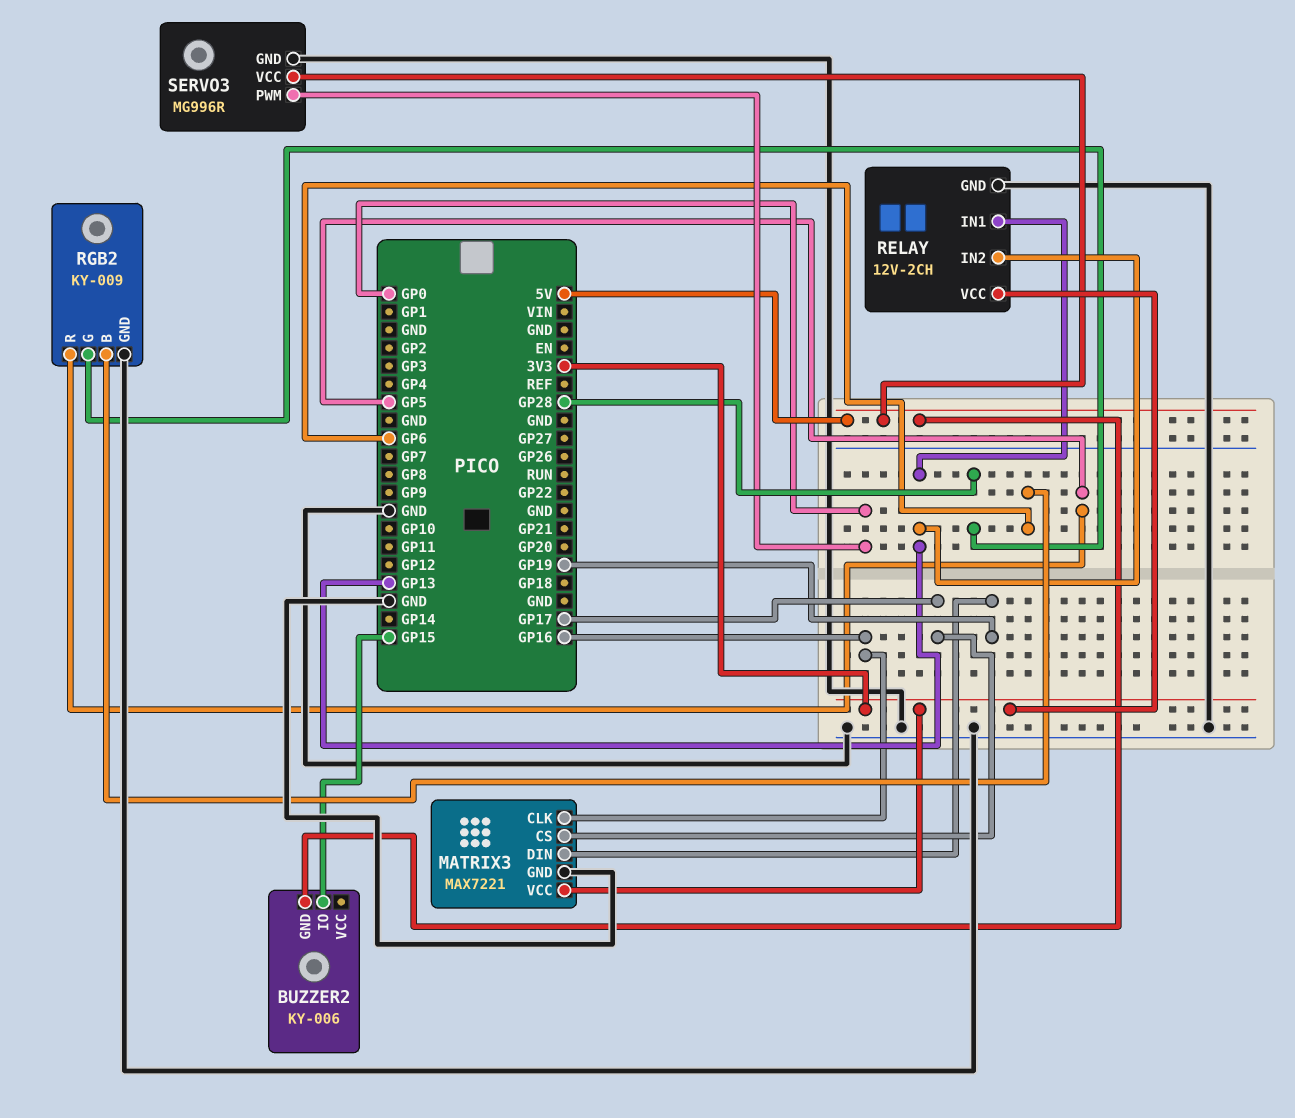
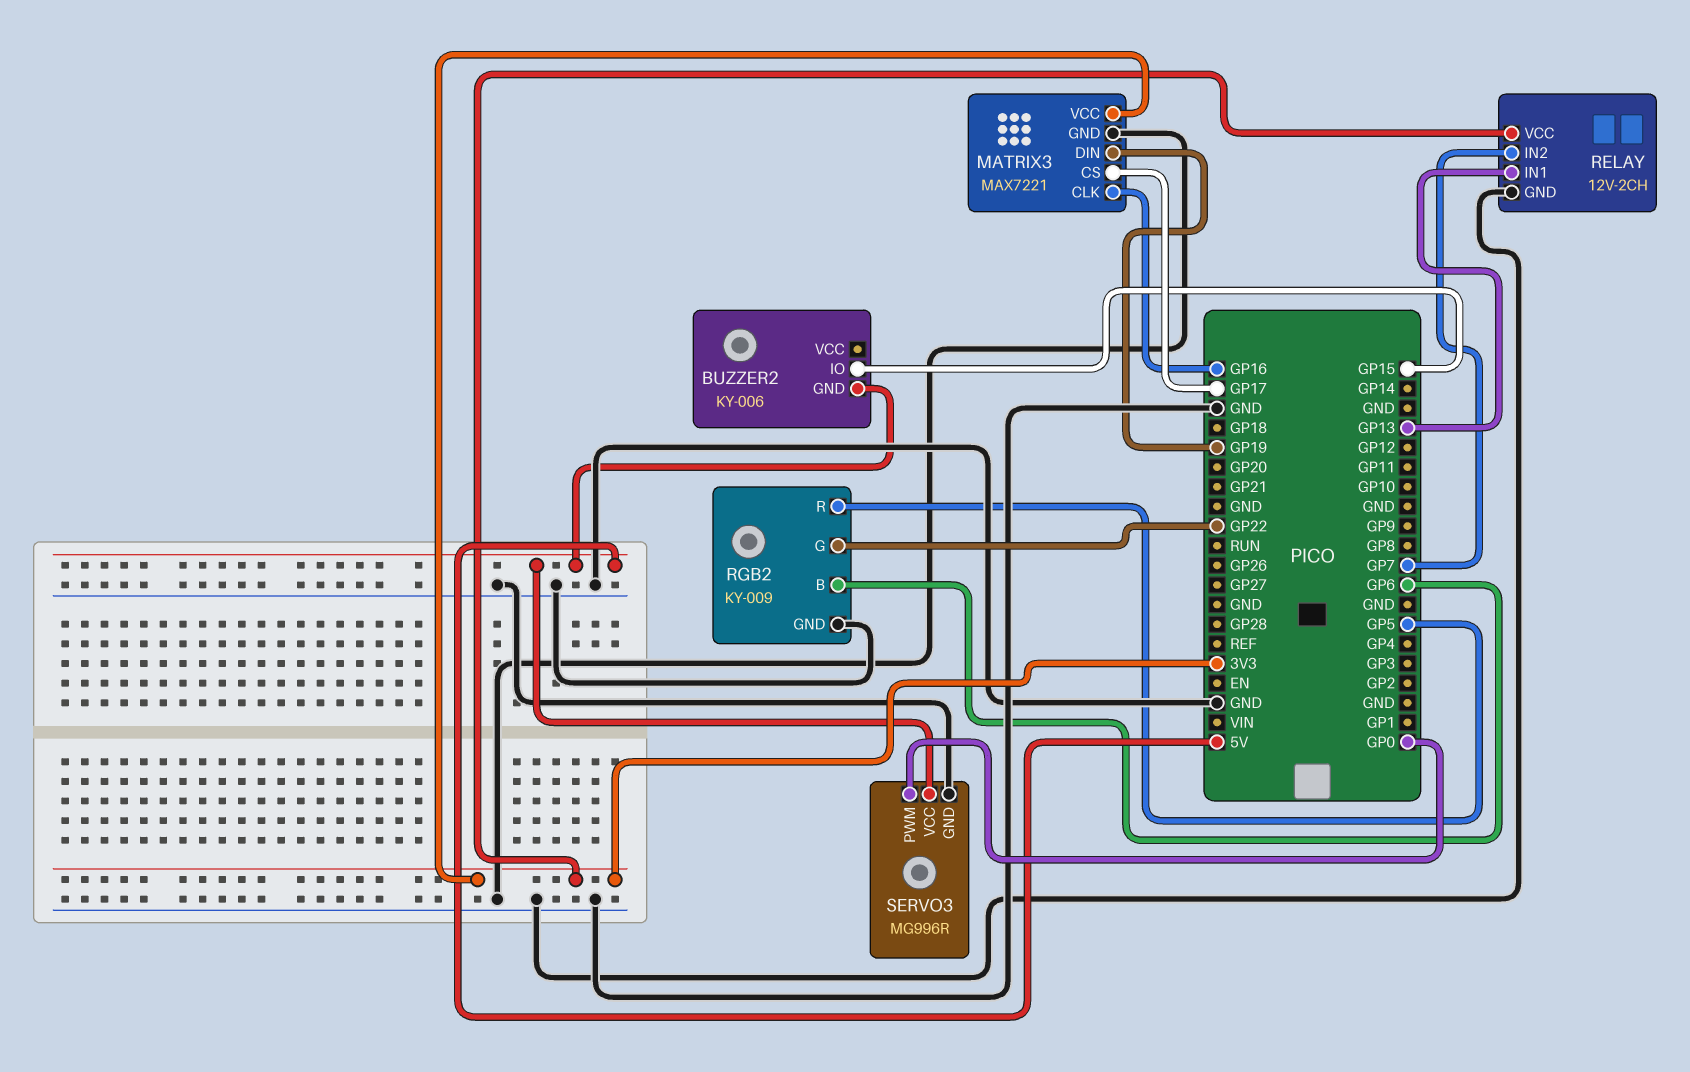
RELAY pin IN2: GP13 -> GP7
RGB2 pin G: GP28 -> GP22

